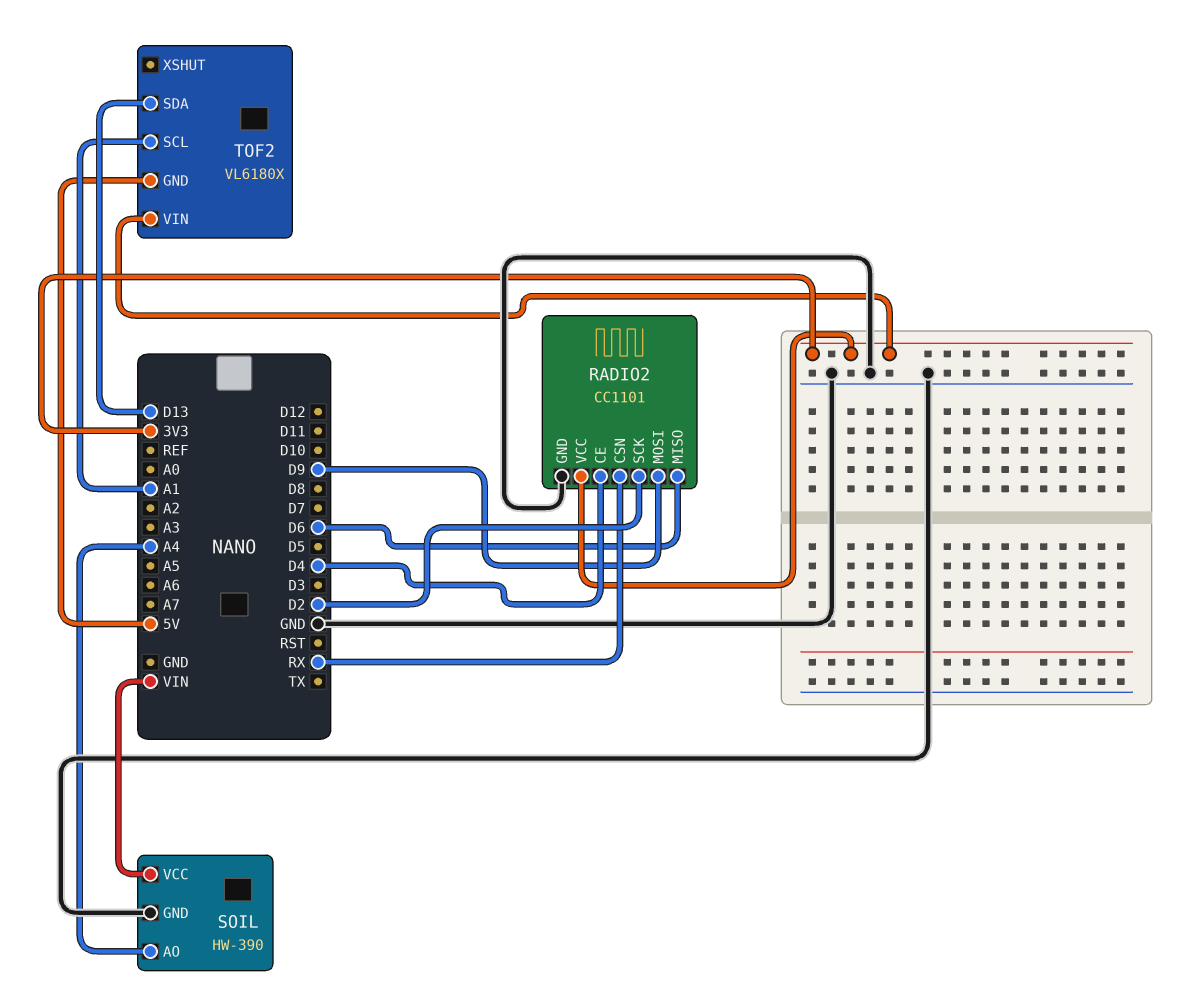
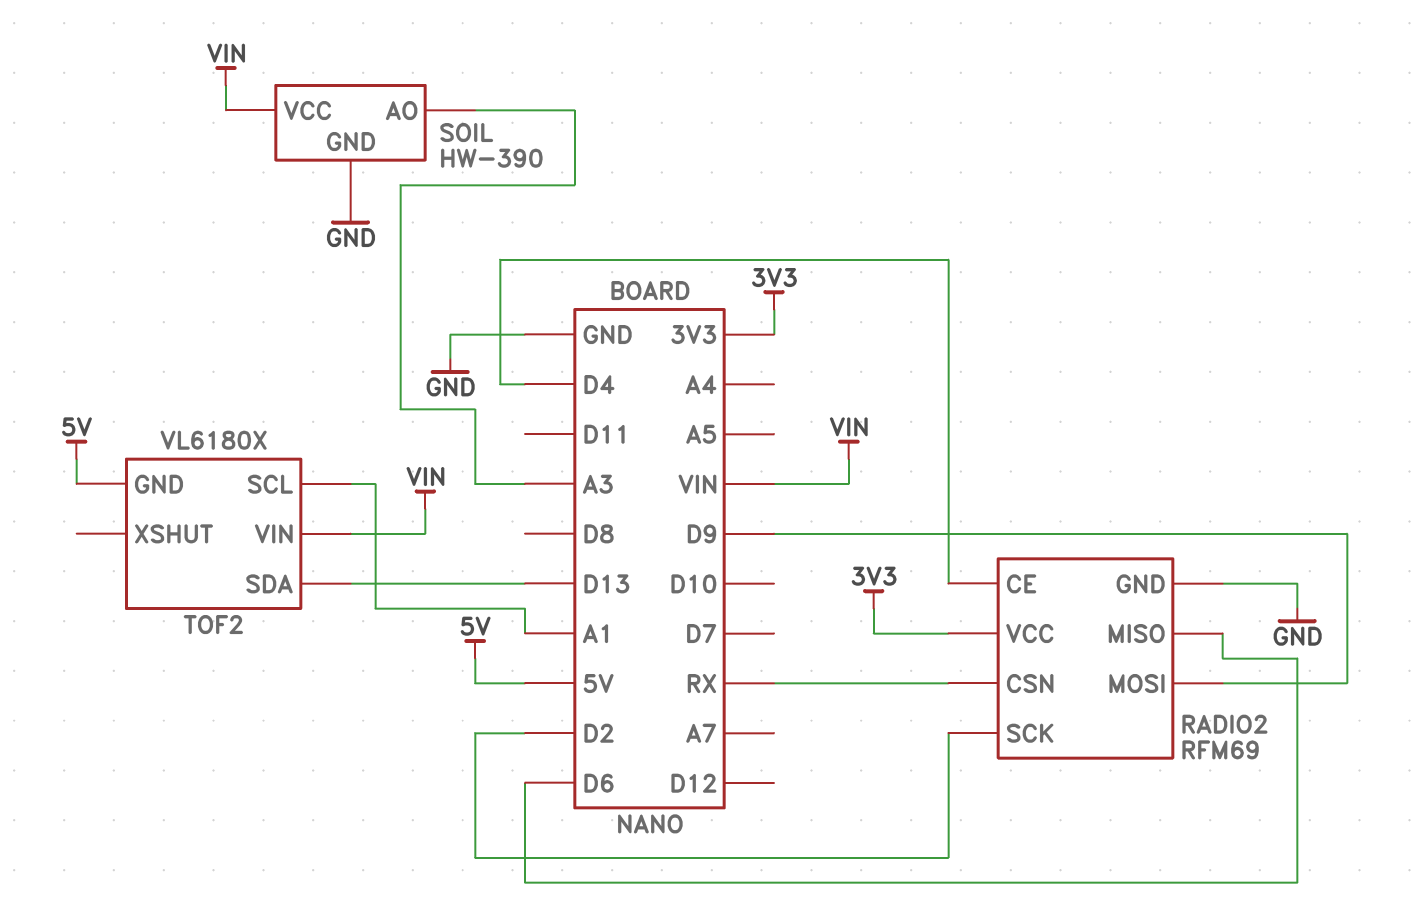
RADIO2: CC1101 -> RFM69
SOIL pin AO: A4 -> A3
TOF2 pin VIN: 3V3 -> VIN

